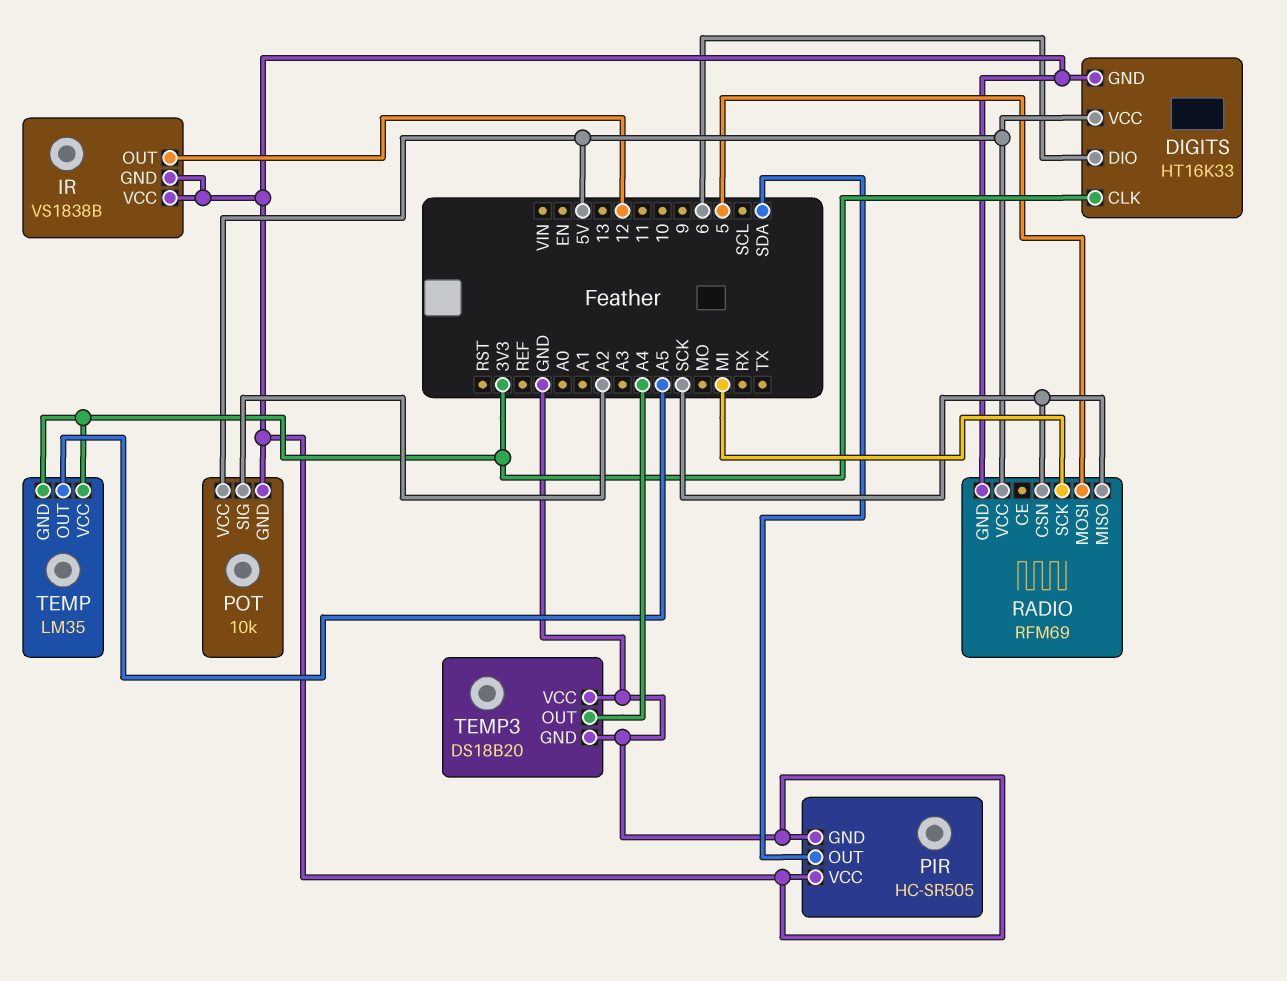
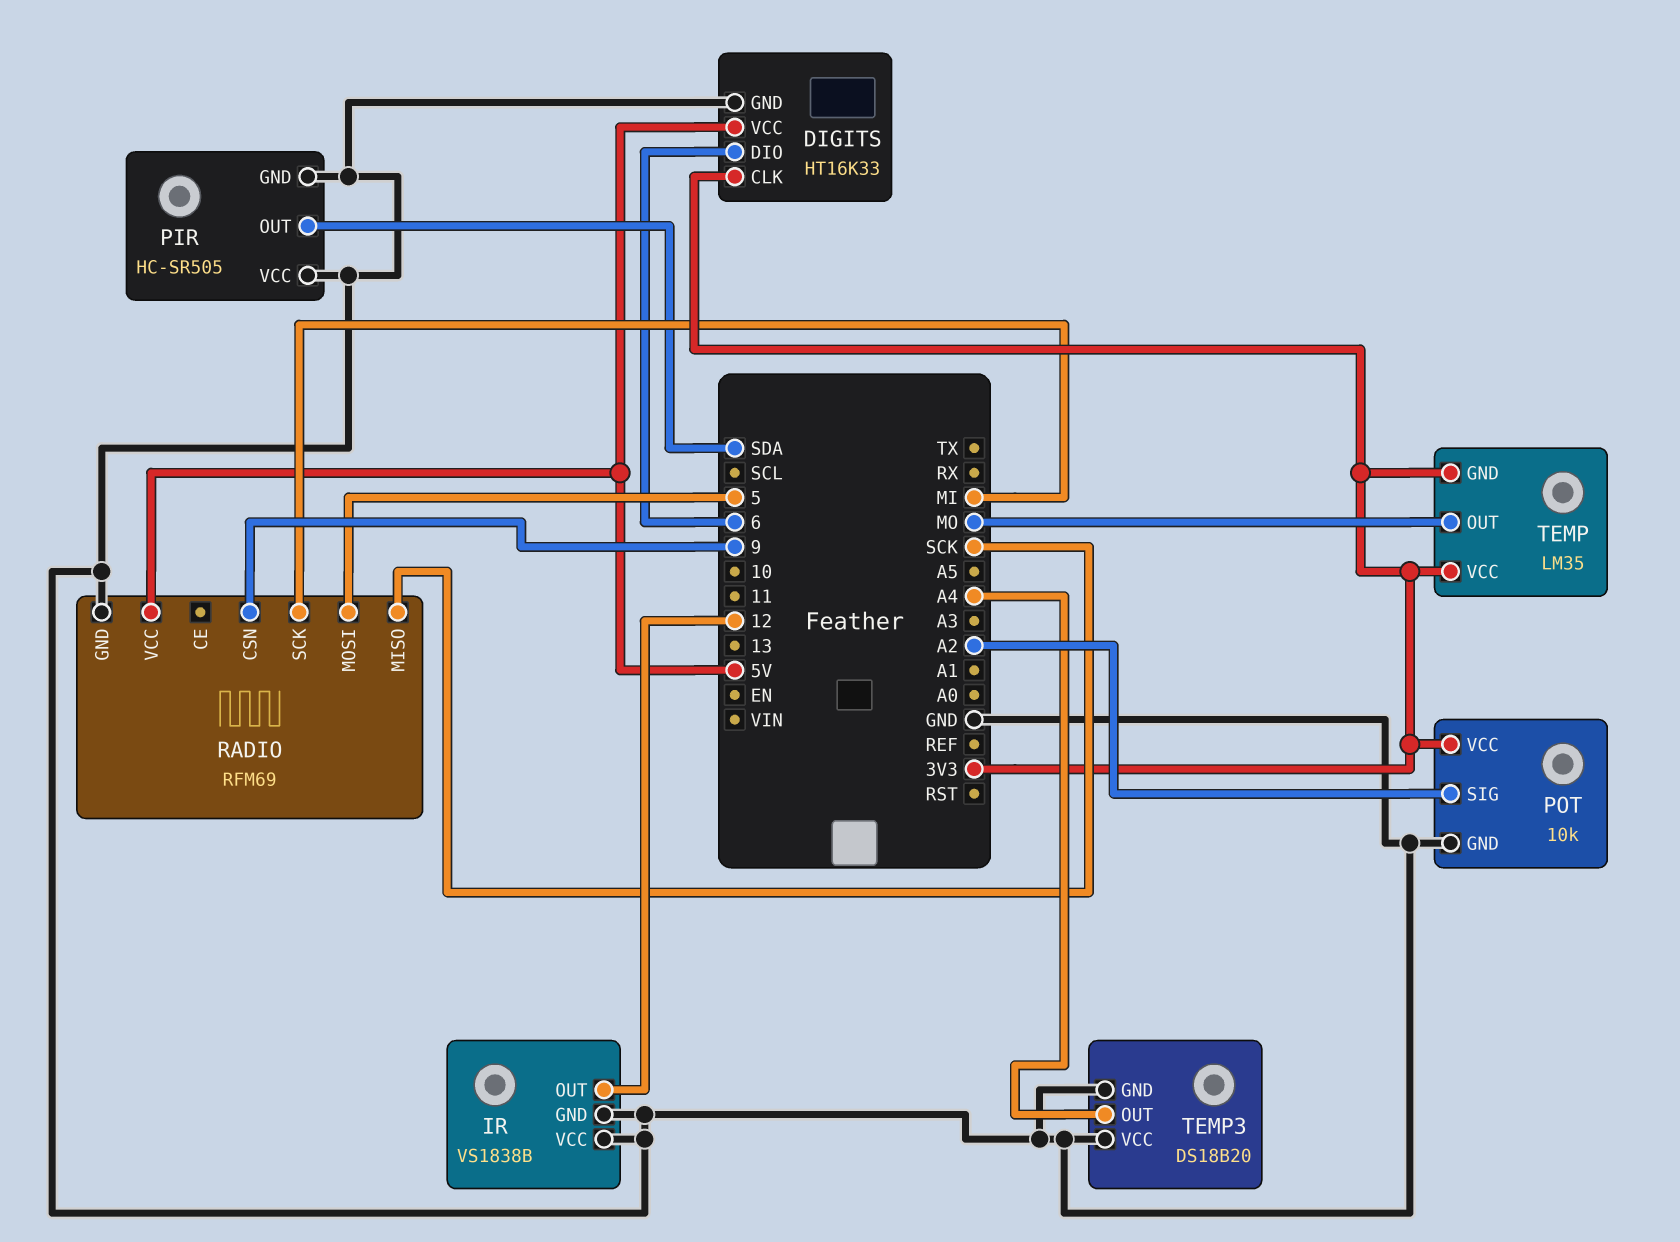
POT pin VCC: 5V -> 3V3
RADIO pin CSN: SCK -> 9
TEMP pin OUT: A5 -> MO

